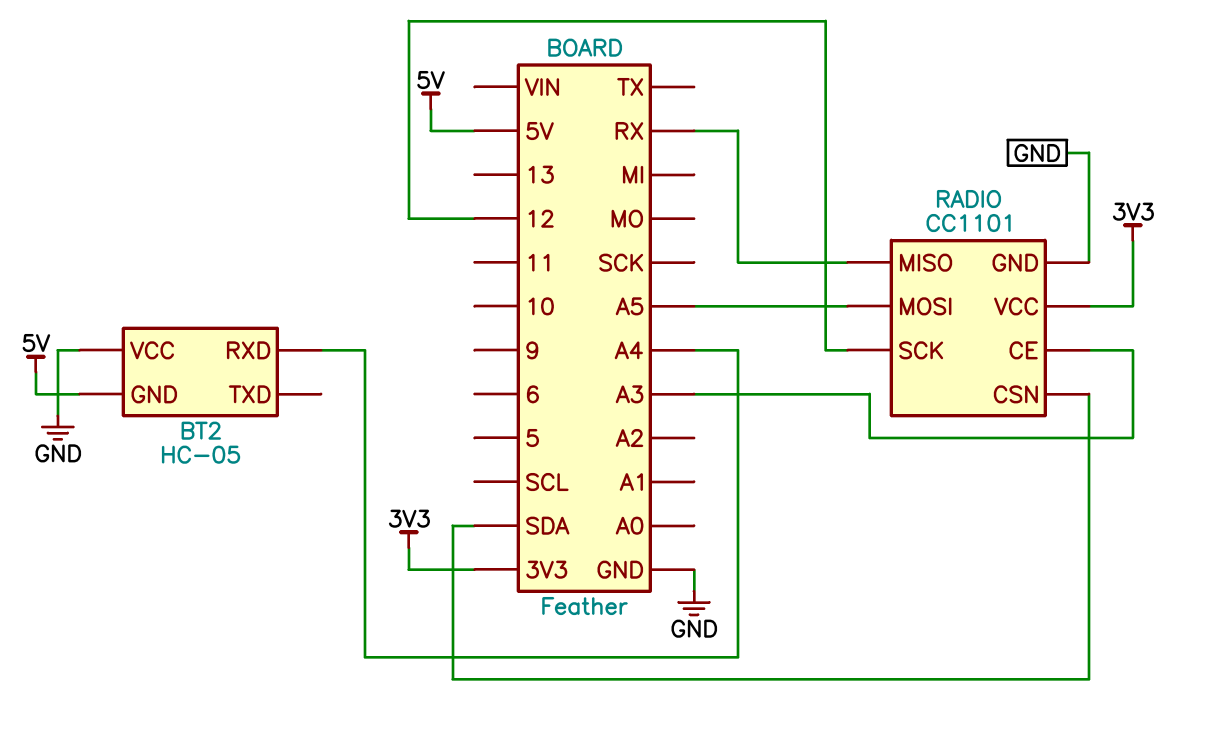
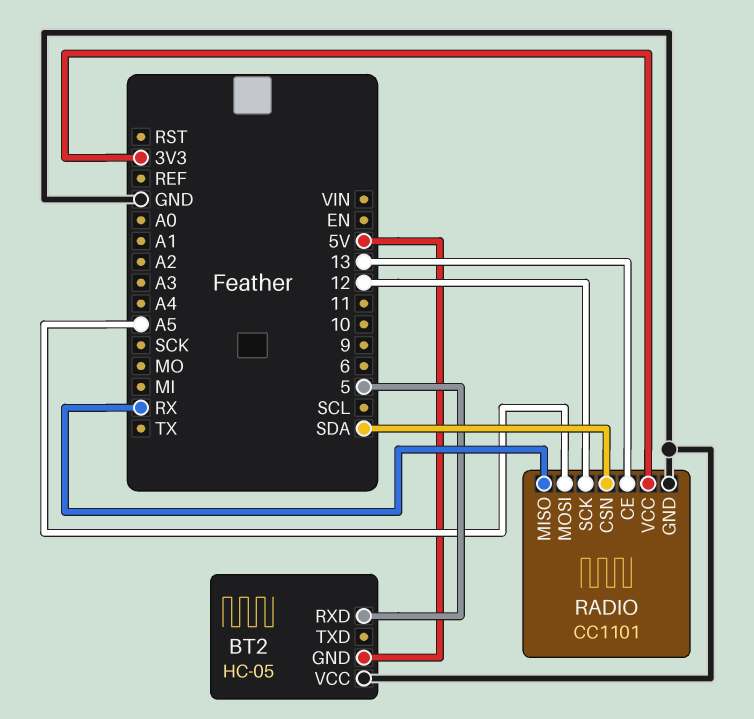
BT2 pin RXD: A4 -> 5
RADIO pin CE: A3 -> 13

